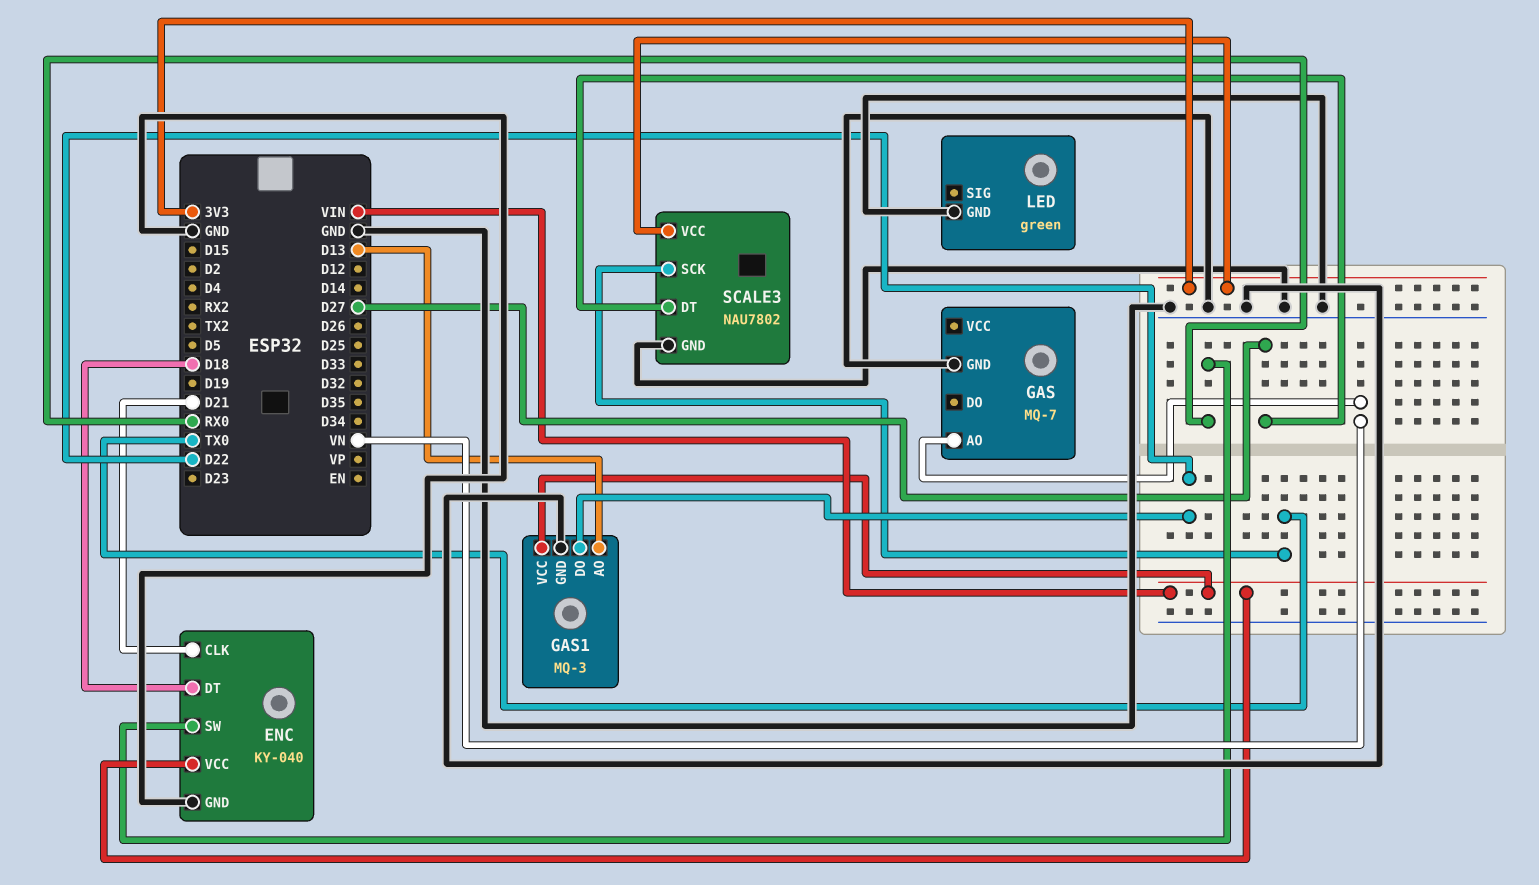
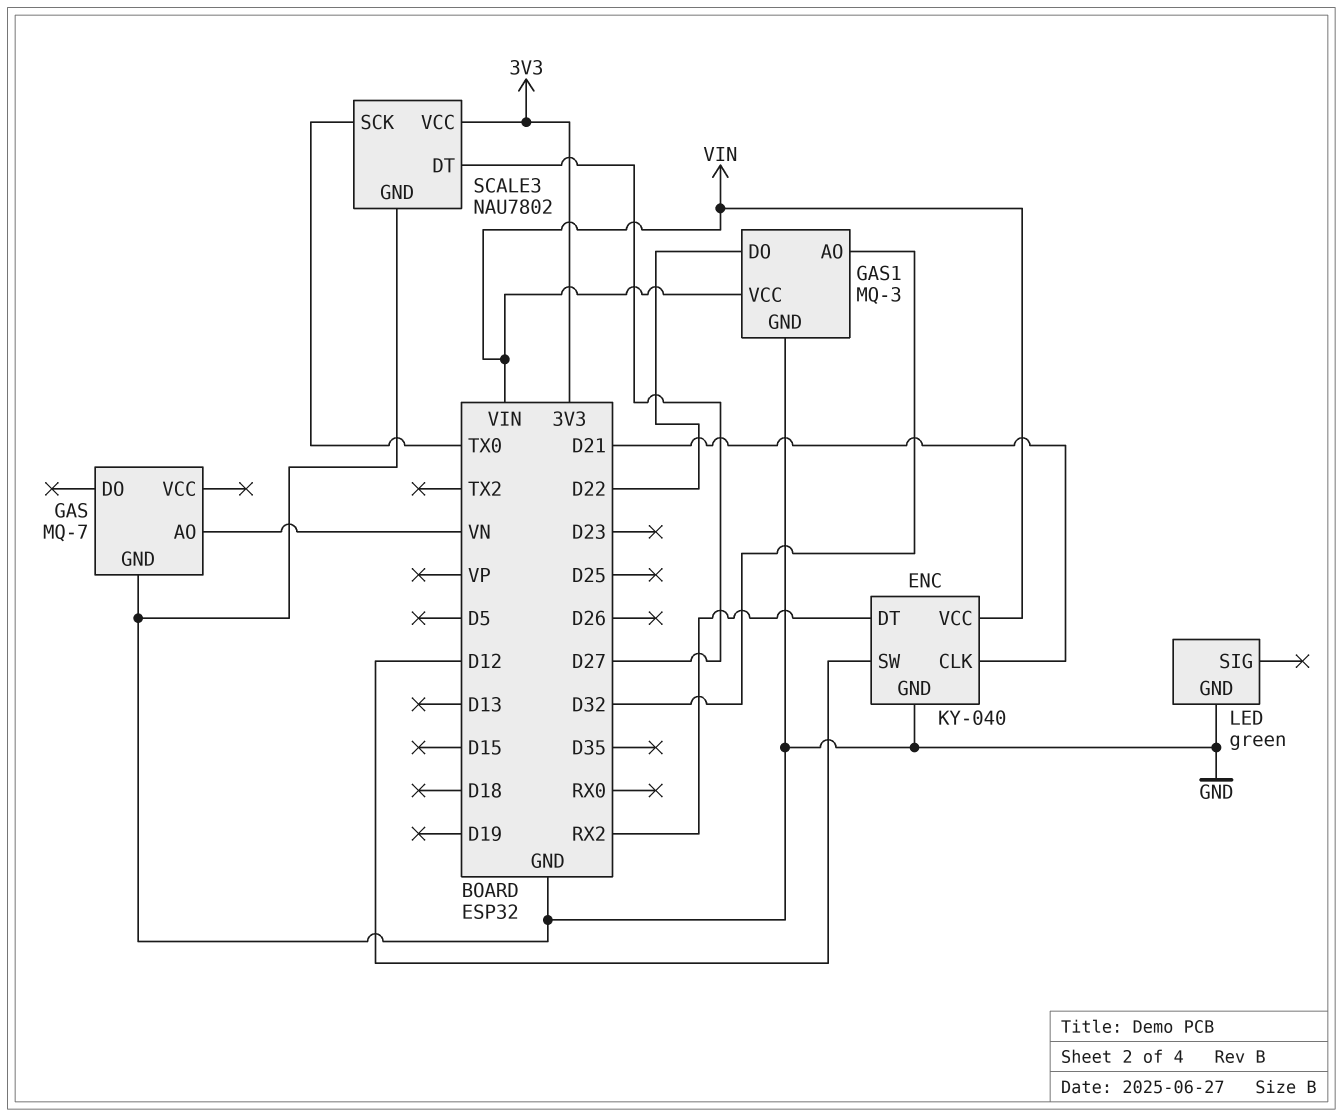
ENC pin DT: D18 -> RX2
ENC pin SW: RX0 -> D12
GAS1 pin AO: D13 -> D32

